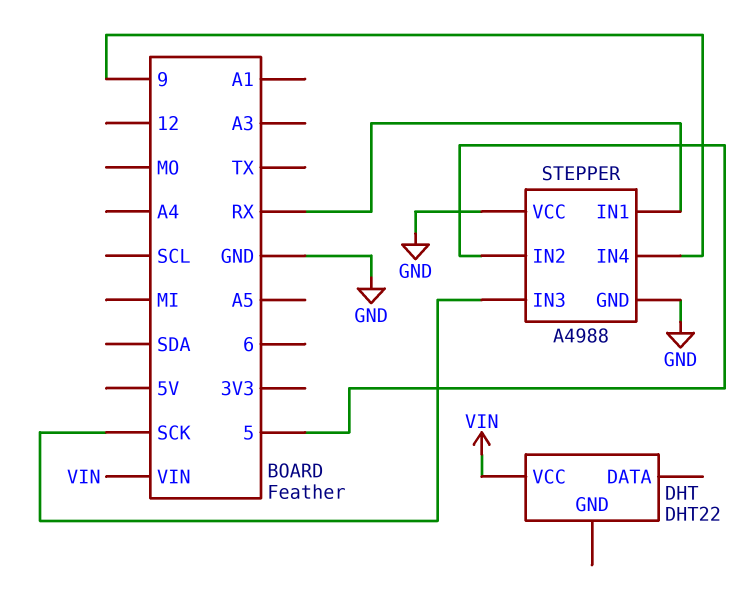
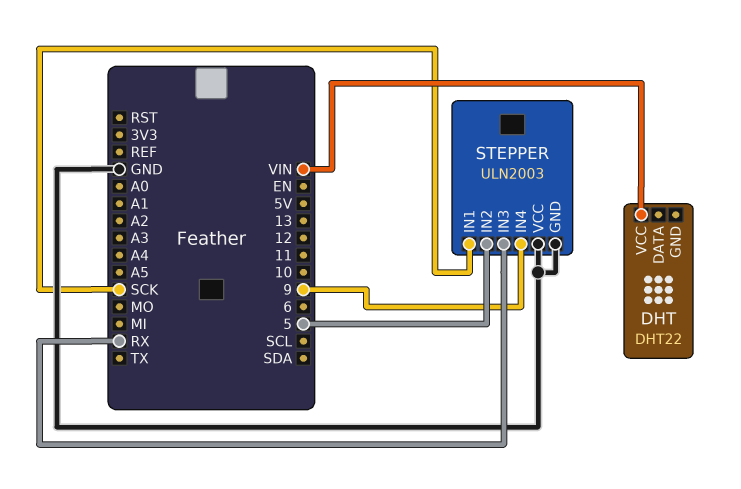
STEPPER: A4988 -> ULN2003
STEPPER pin IN1: RX -> SCK
STEPPER pin IN3: SCK -> RX

